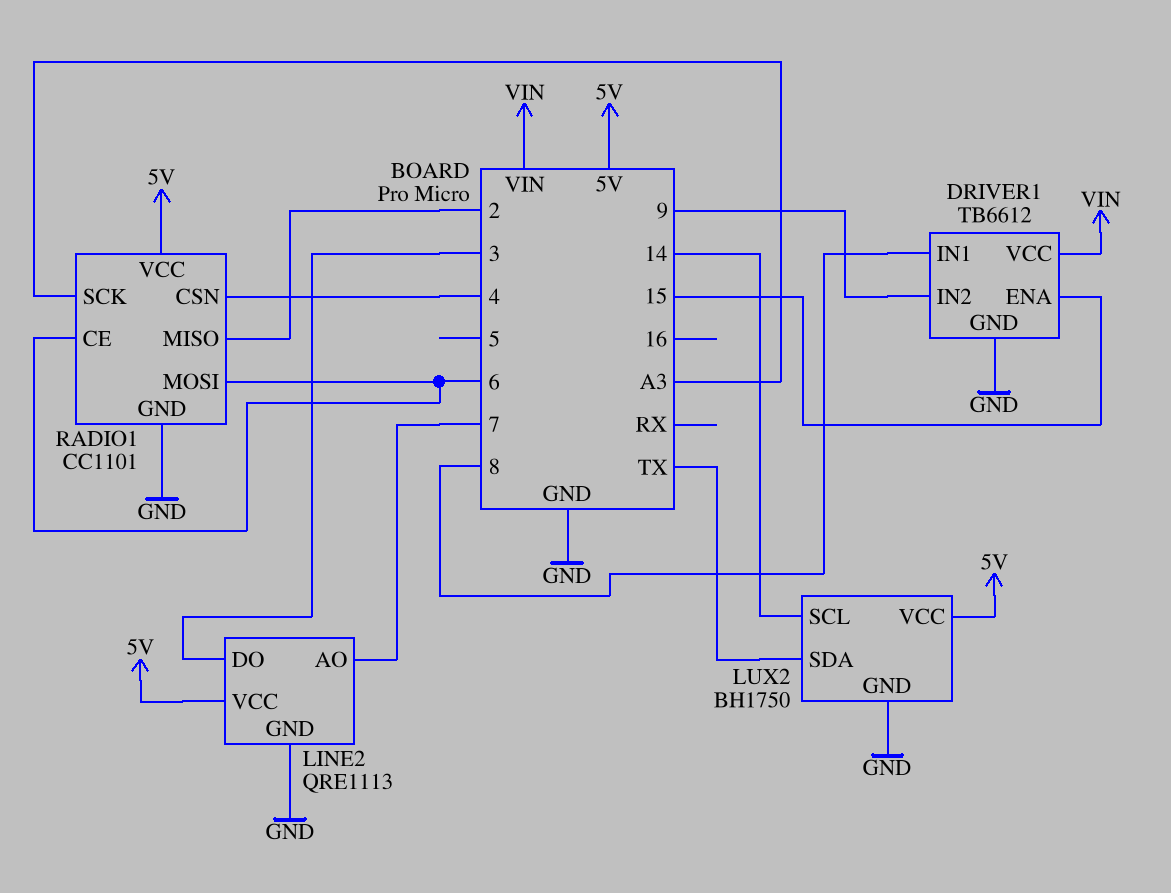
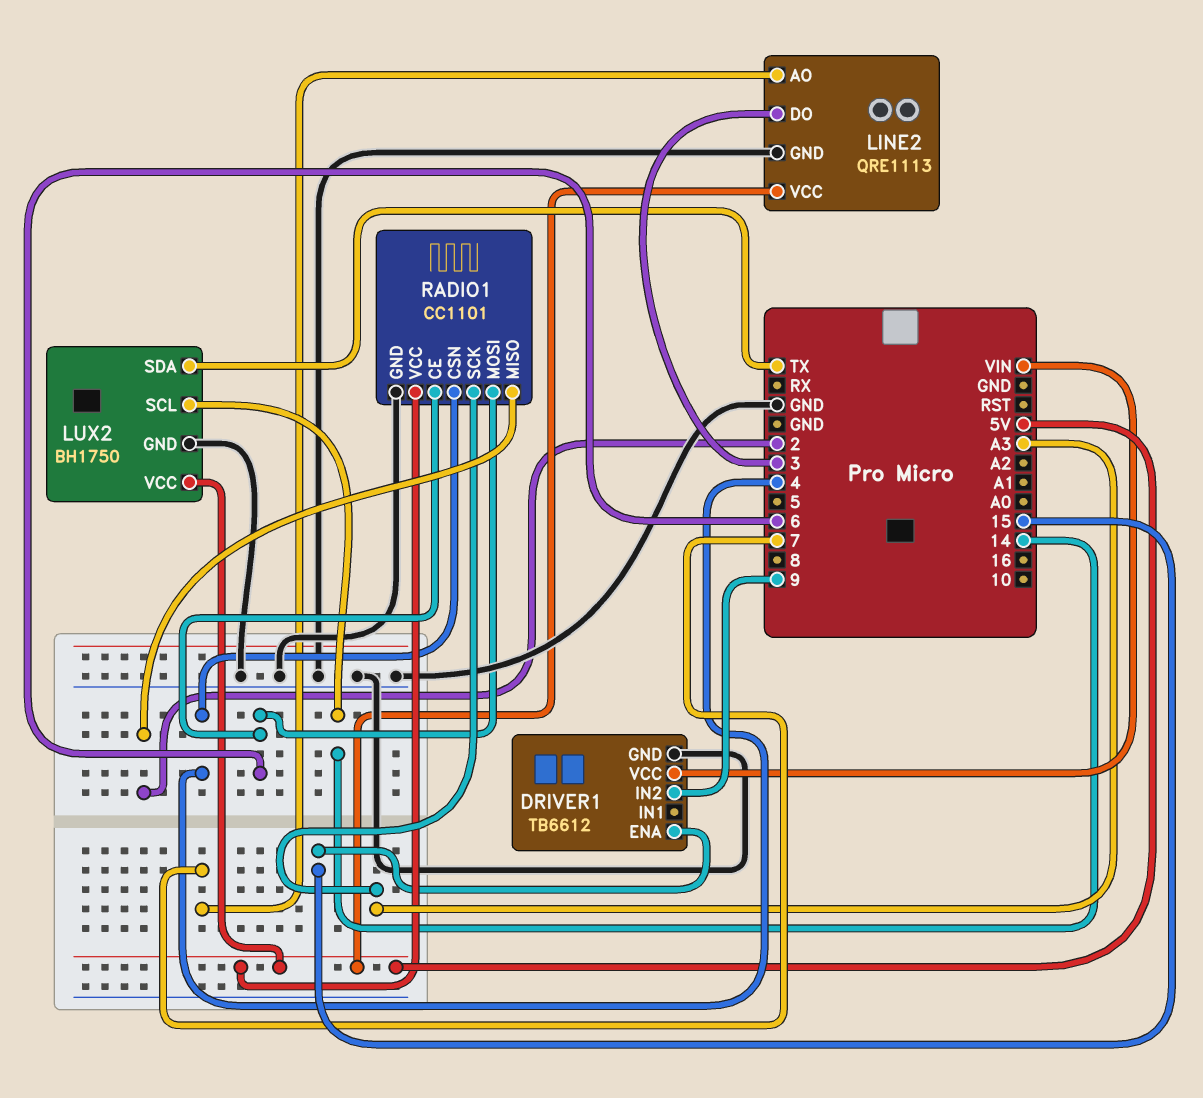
DRIVER1 pin IN1: 8 -> none

